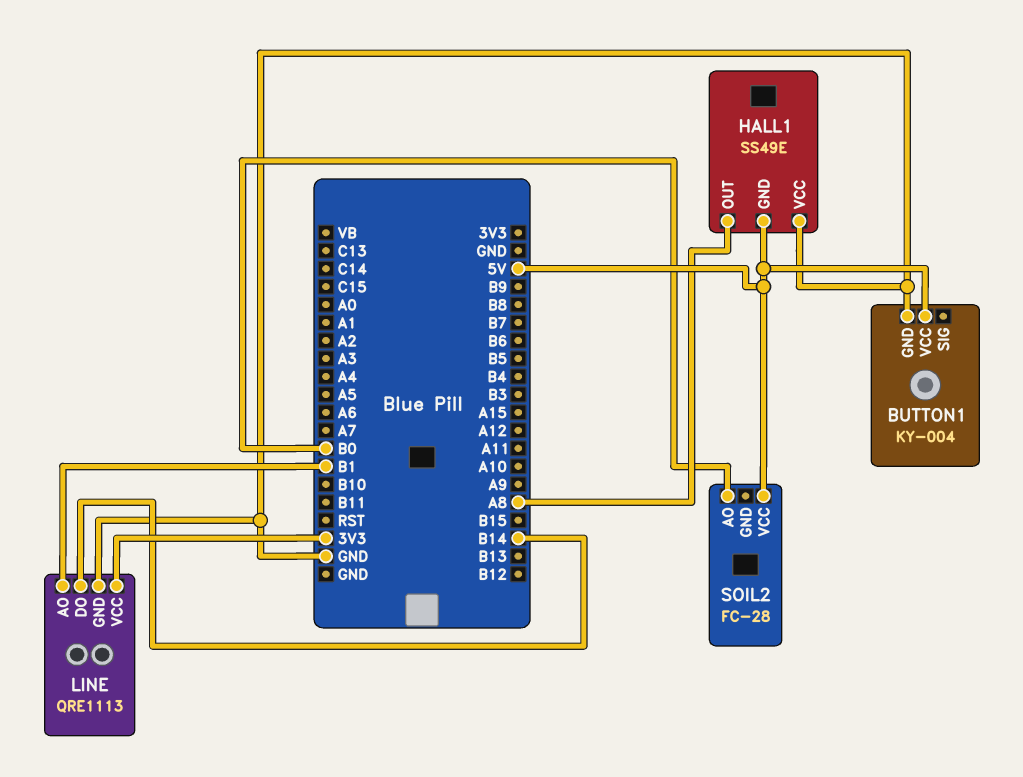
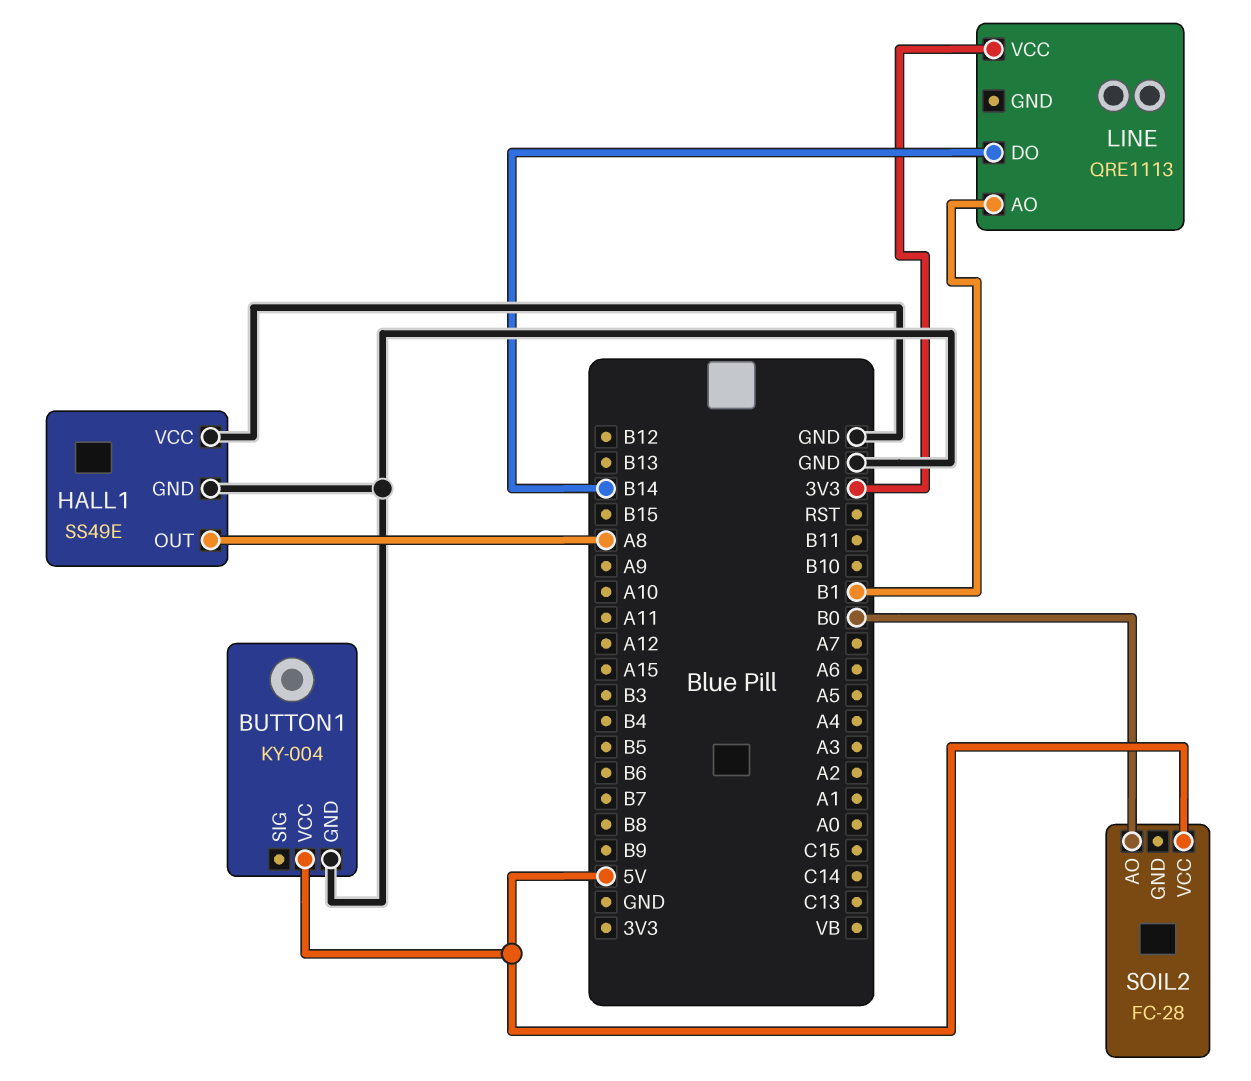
HALL1 pin GND: 5V -> GND
LINE pin GND: GND -> none

